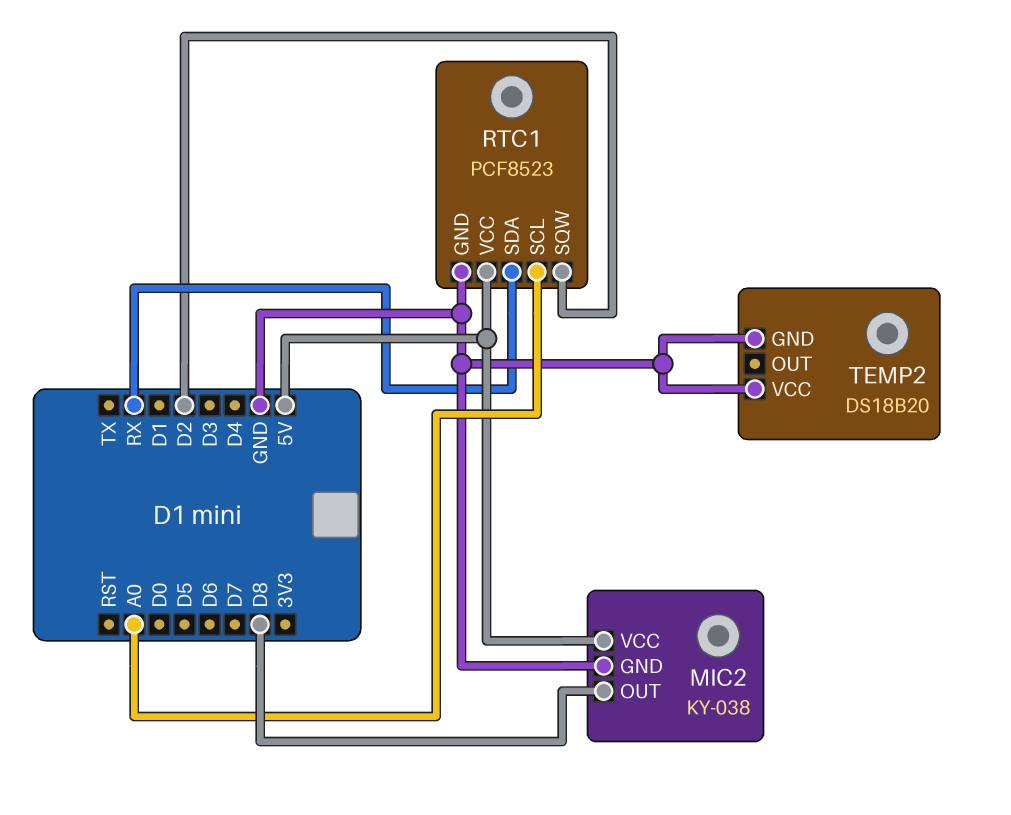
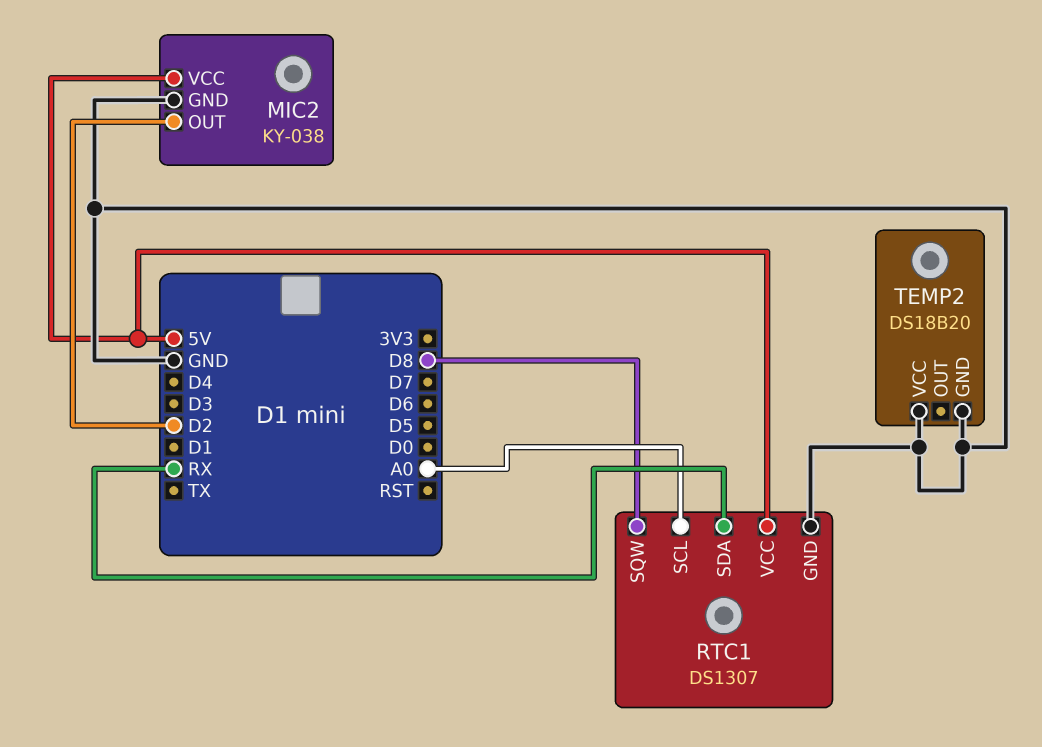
MIC2 pin OUT: D8 -> D2
RTC1: PCF8523 -> DS1307
RTC1 pin SQW: D2 -> D8

